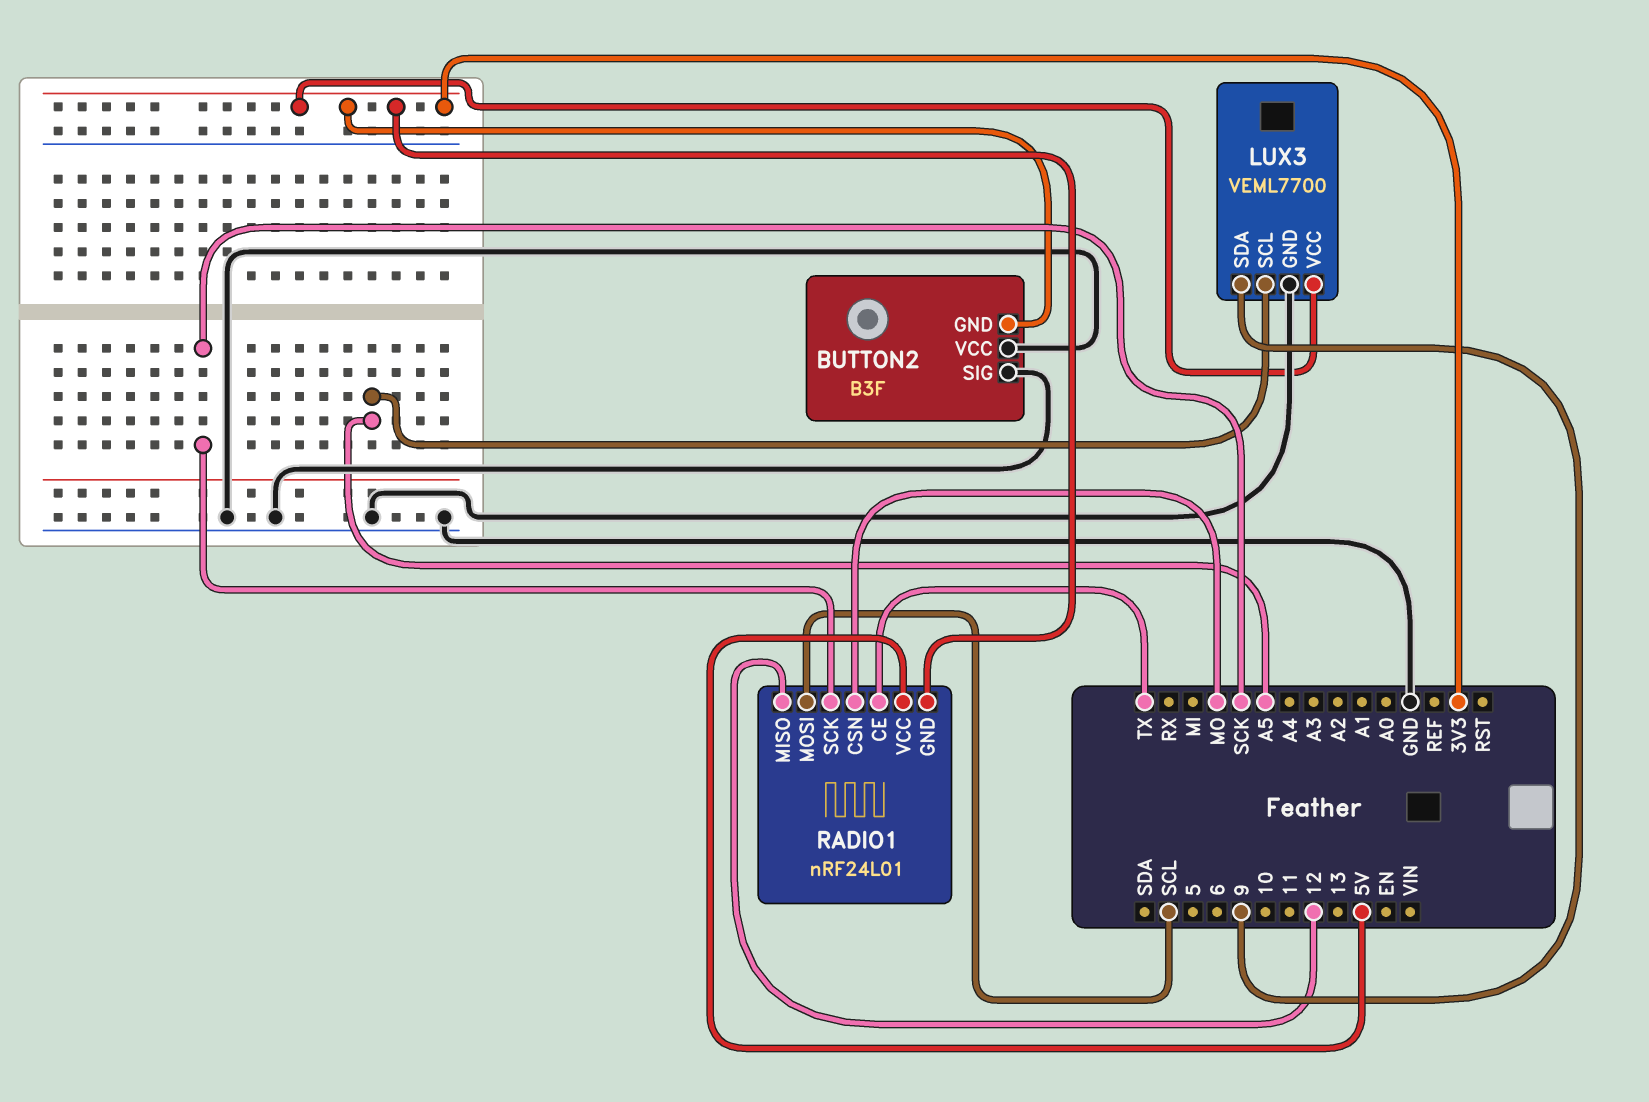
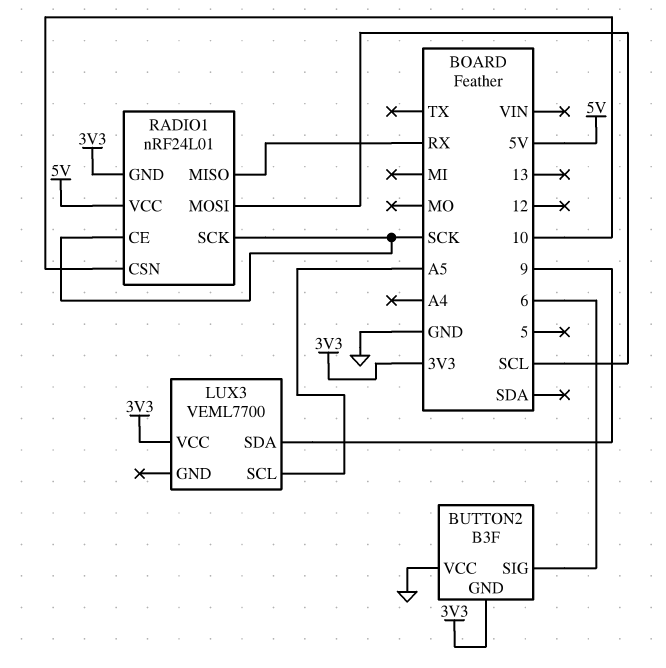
BUTTON2 pin SIG: GND -> 6
LUX3 pin GND: GND -> none
RADIO1 pin CE: TX -> SCK
RADIO1 pin CSN: MO -> 10
RADIO1 pin MISO: 12 -> RX

